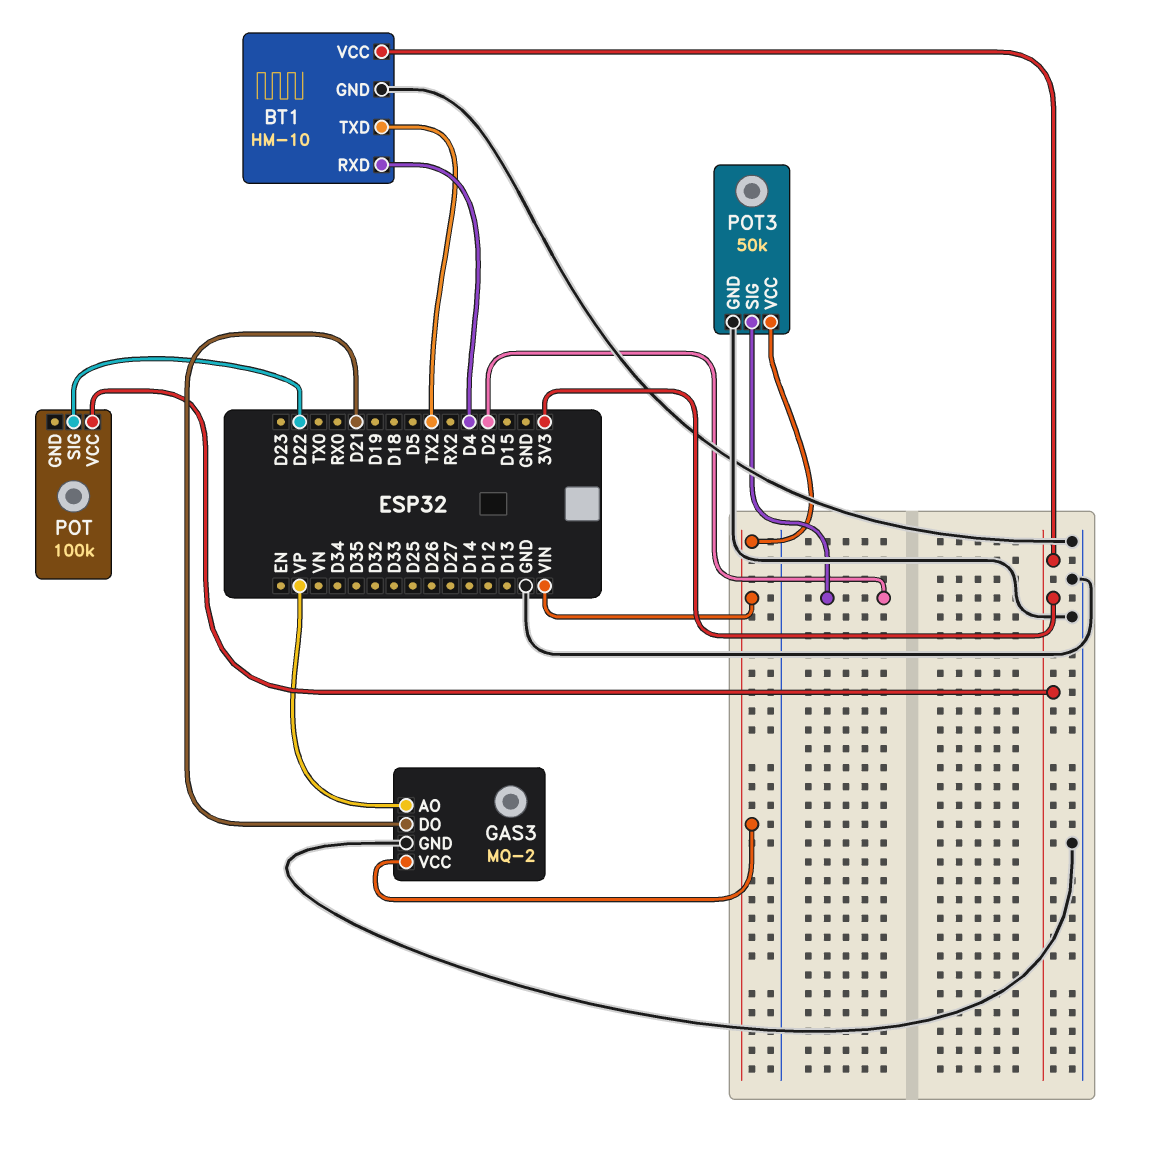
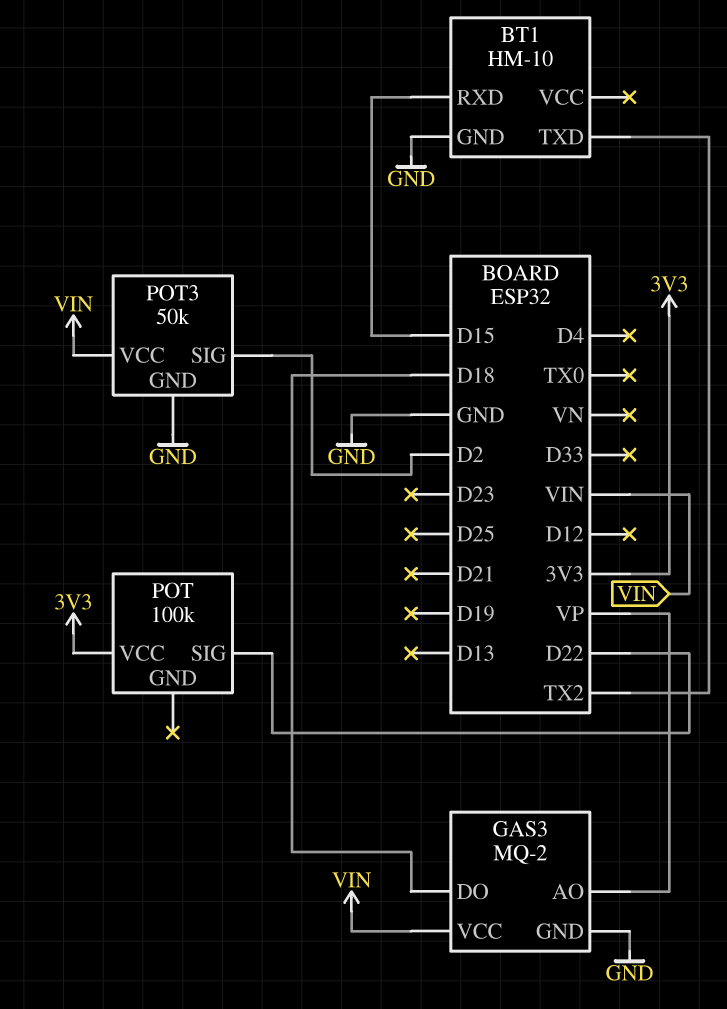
BT1 pin RXD: D4 -> D15
BT1 pin VCC: 3V3 -> none
GAS3 pin DO: D21 -> D18

